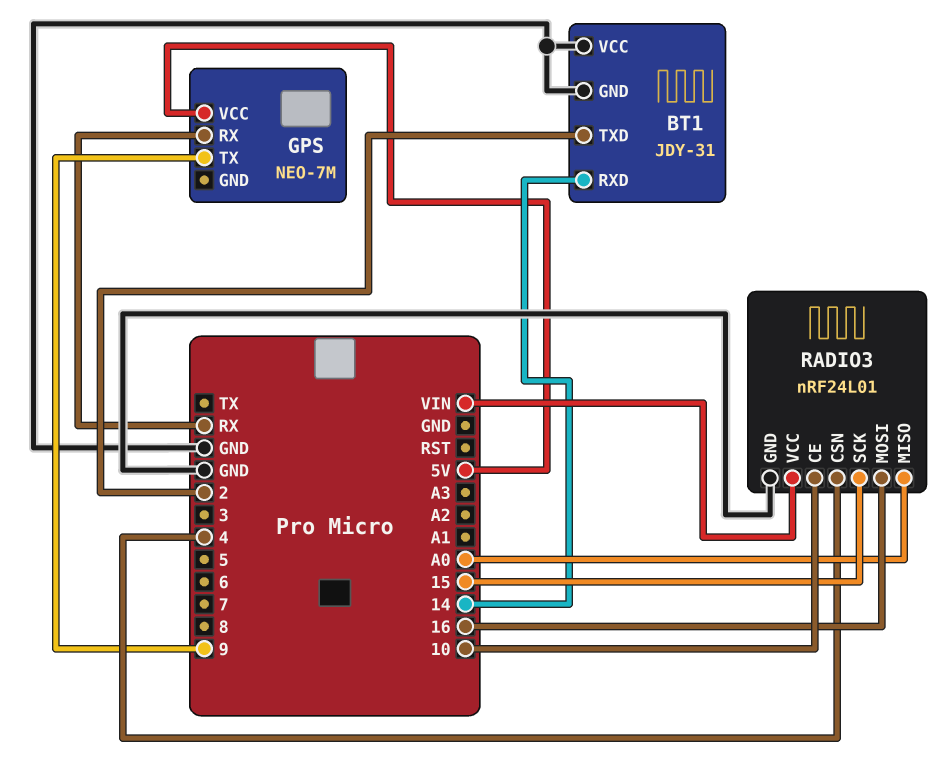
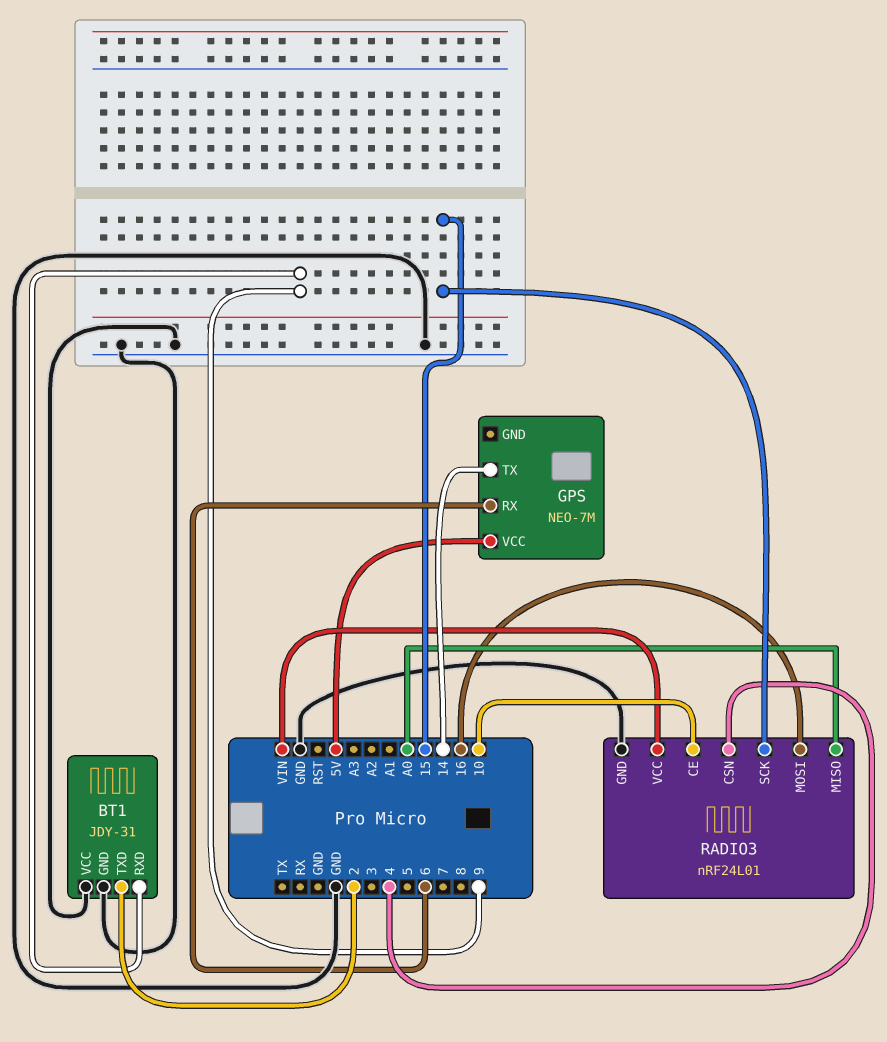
BT1 pin RXD: 14 -> 9
GPS pin RX: RX -> 6
GPS pin TX: 9 -> 14

